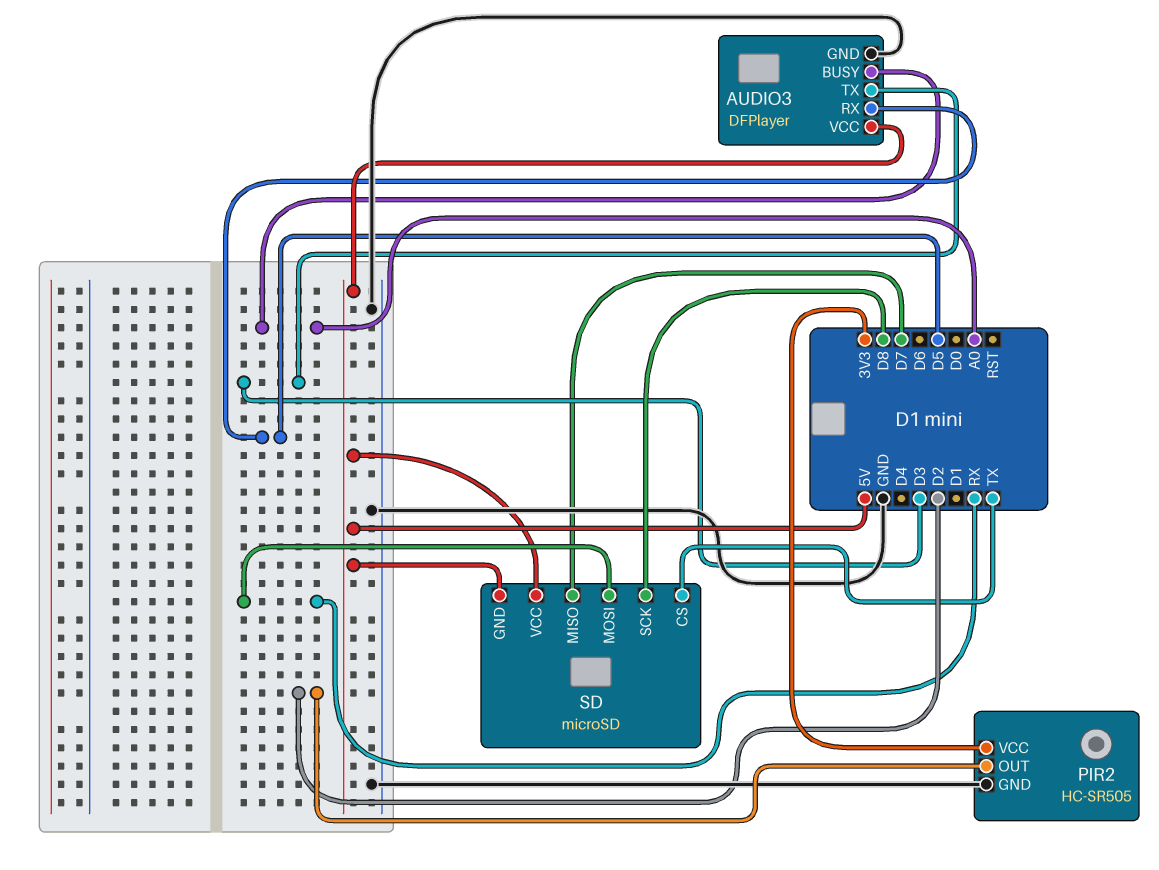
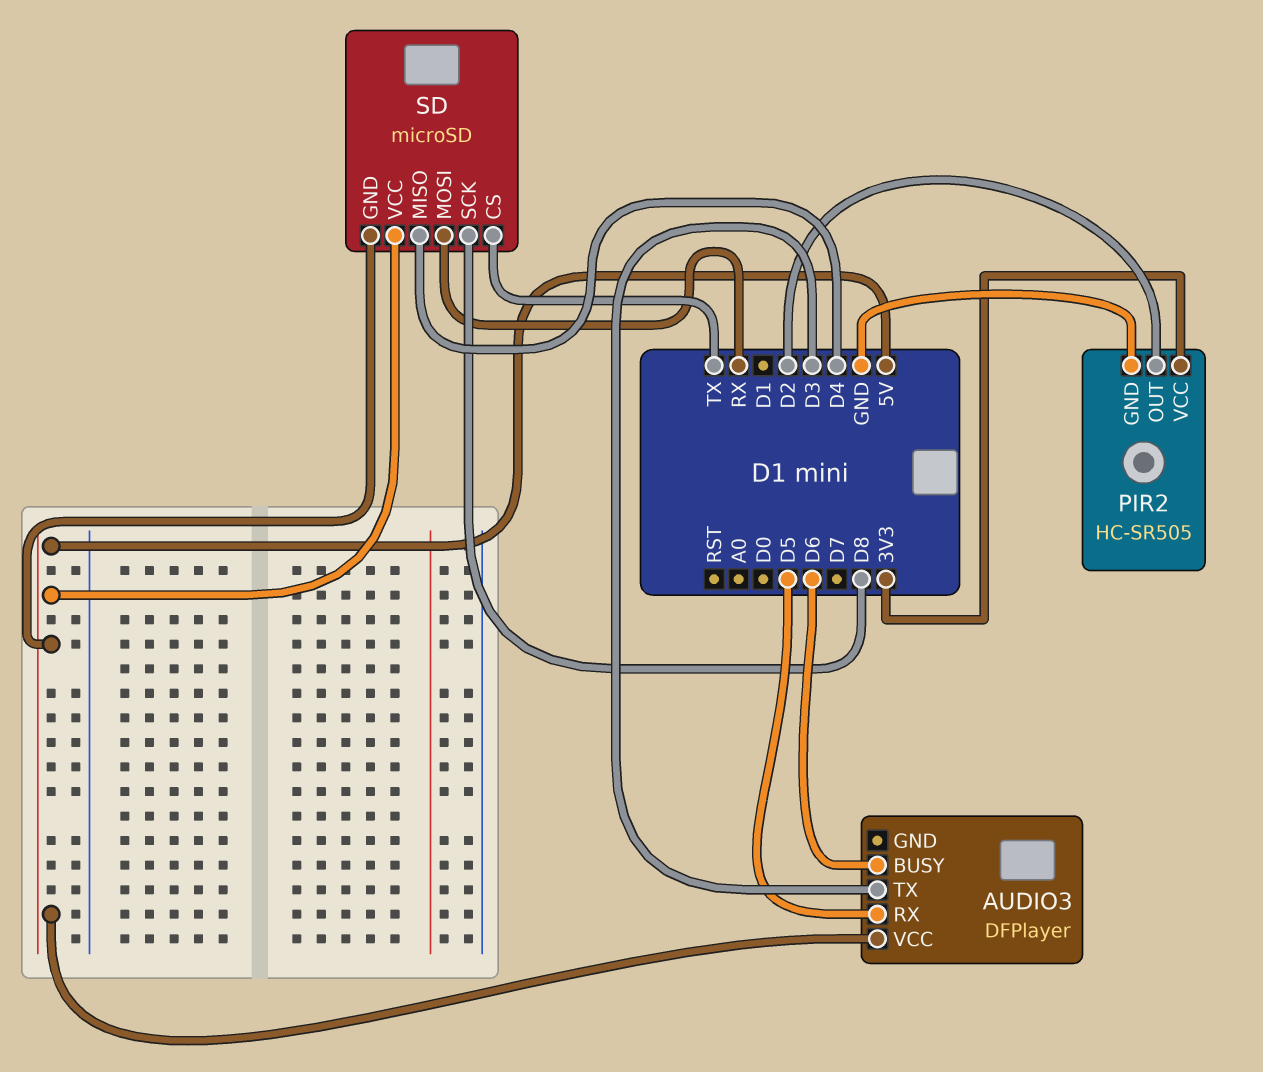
AUDIO3 pin BUSY: A0 -> D6
AUDIO3 pin GND: GND -> none
SD pin MISO: D7 -> D4

